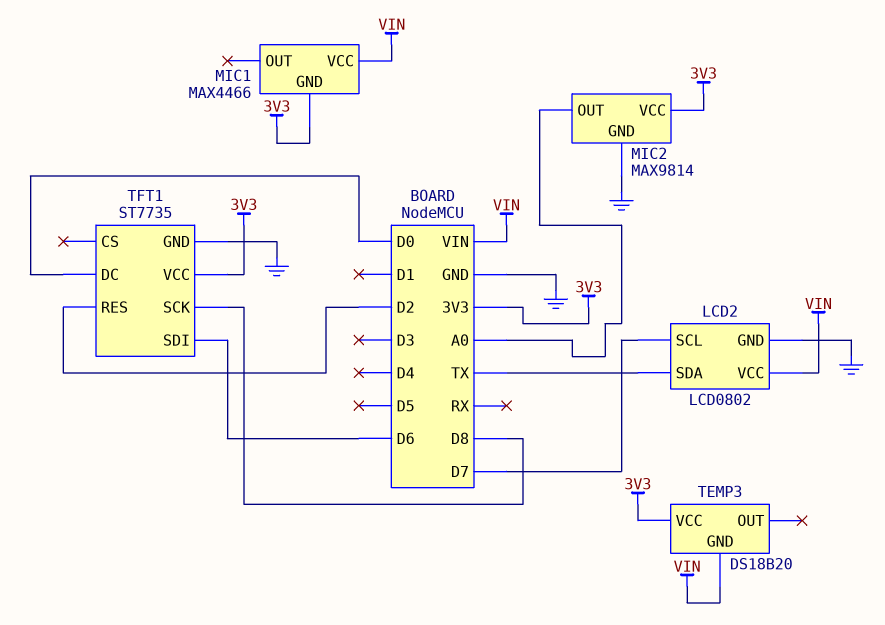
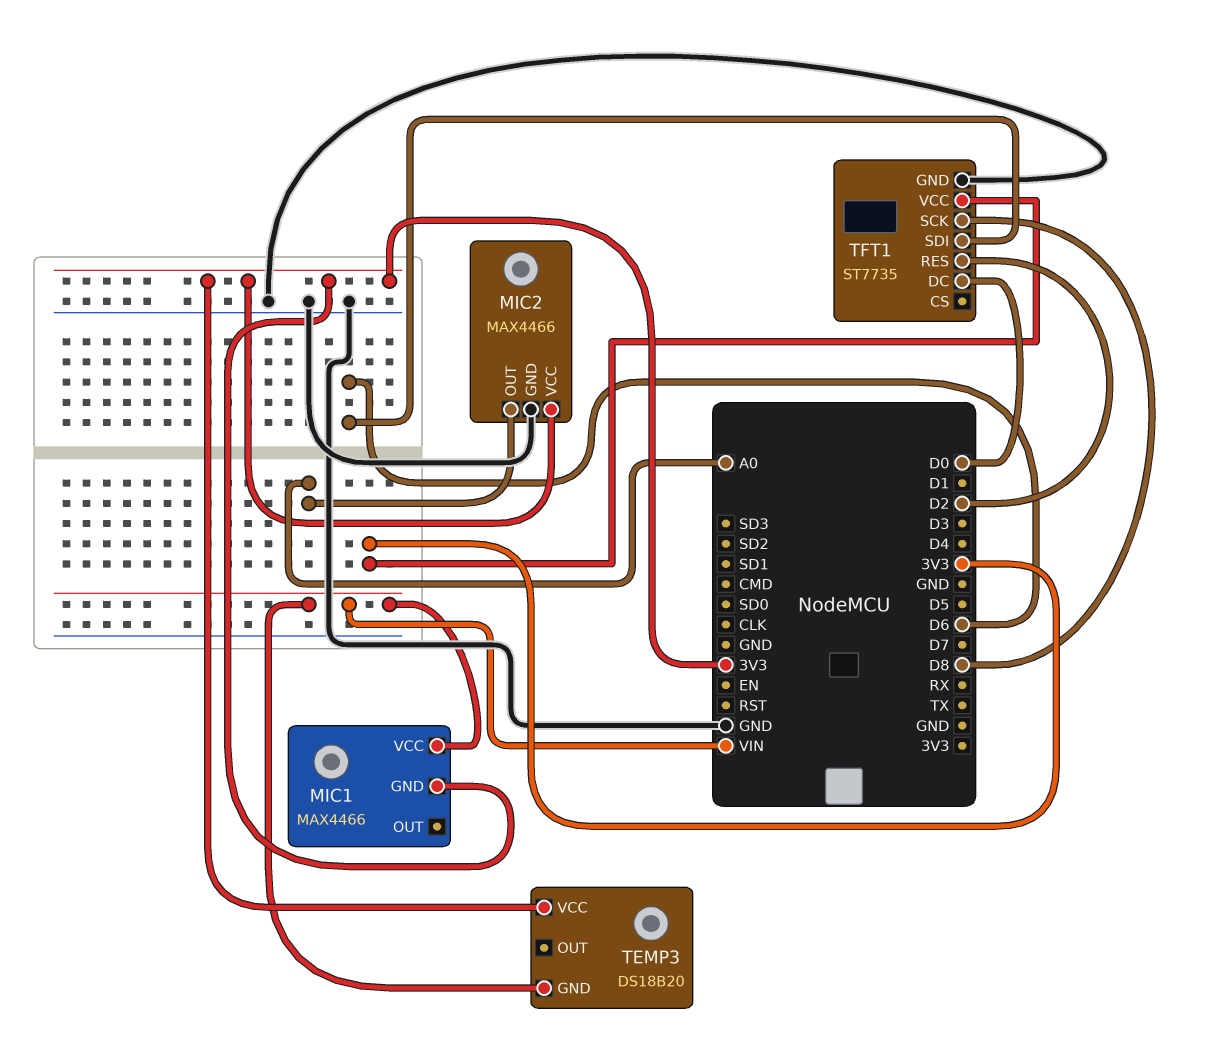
LCD2: LCD0802 -> none
LCD2 pin GND: GND -> none
LCD2 pin SCL: D7 -> none
LCD2 pin SDA: TX -> none
LCD2 pin VCC: VIN -> none
MIC2: MAX9814 -> MAX4466

